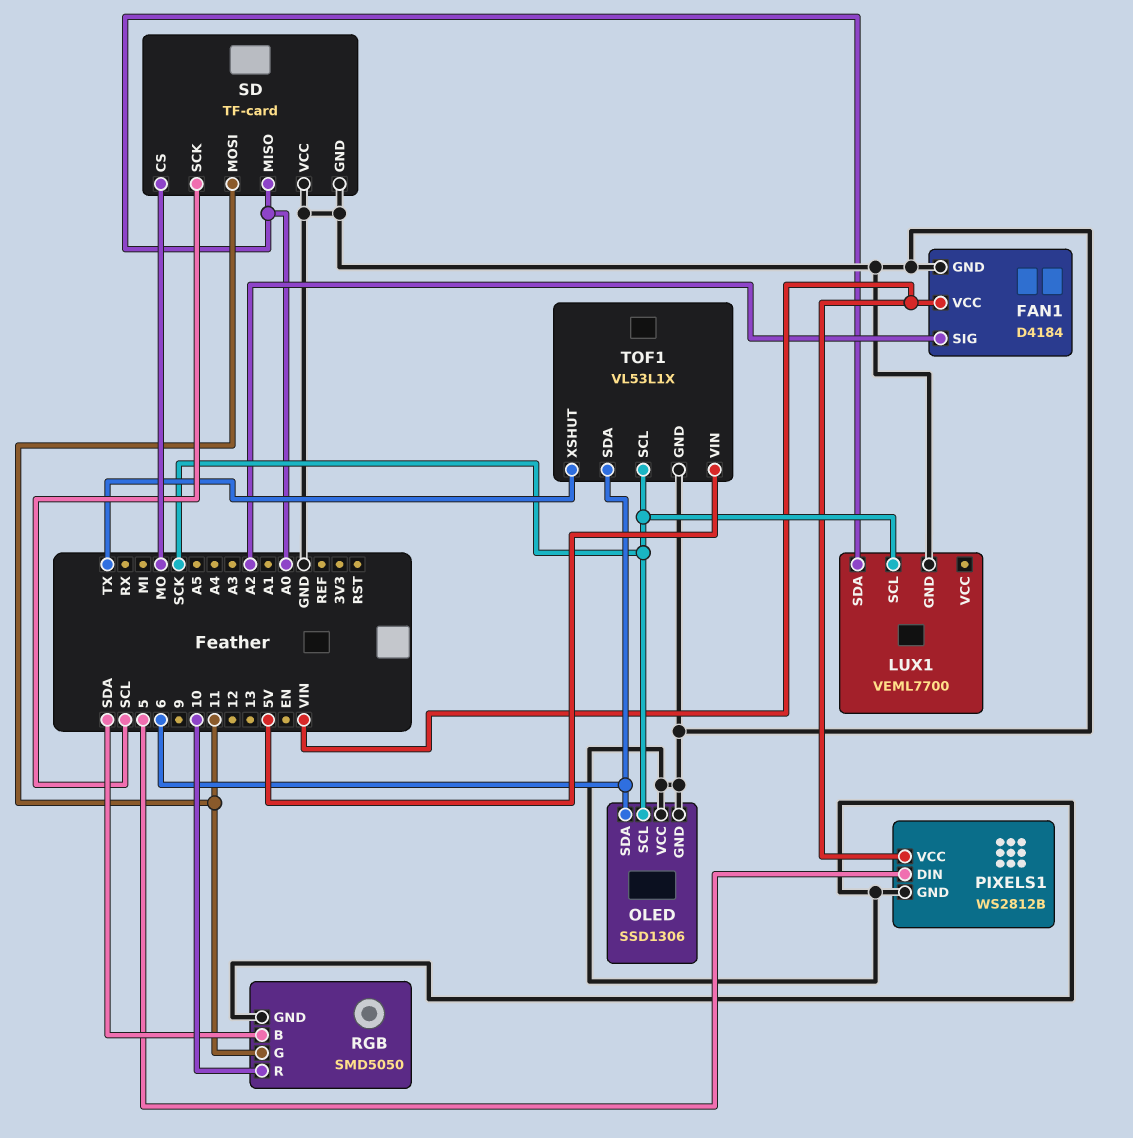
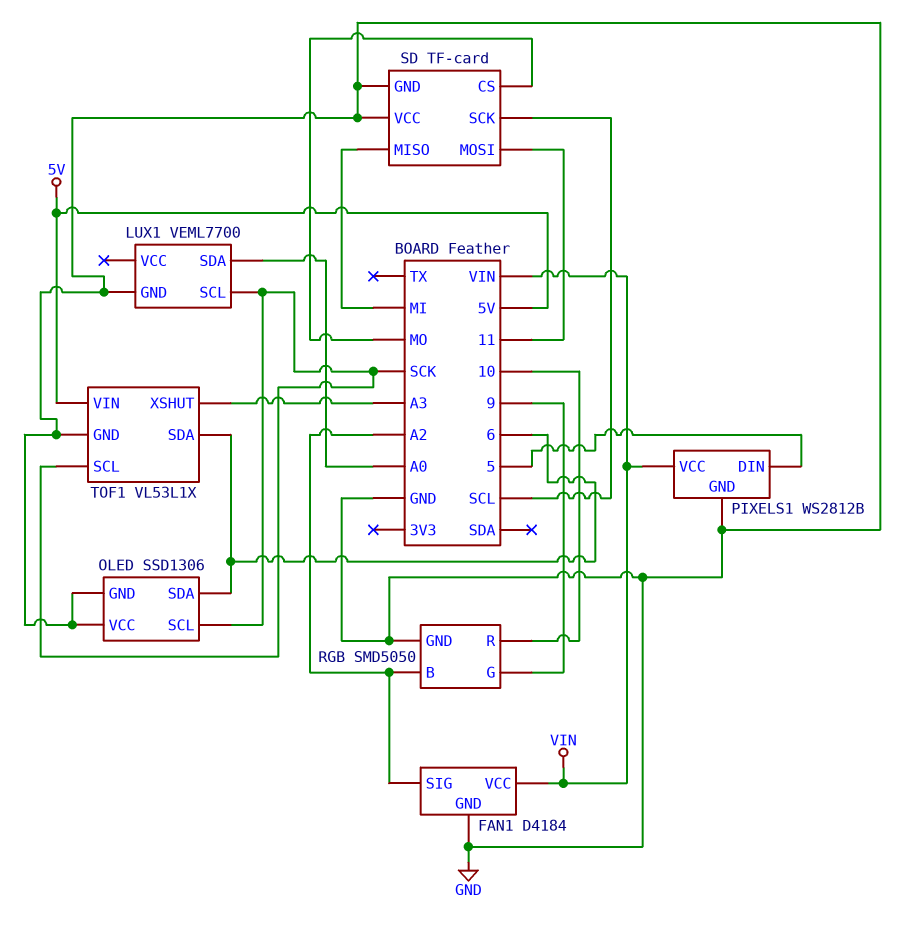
RGB pin B: SDA -> A2
RGB pin G: 11 -> 9
SD pin MISO: A0 -> MI
TOF1 pin XSHUT: TX -> A3

